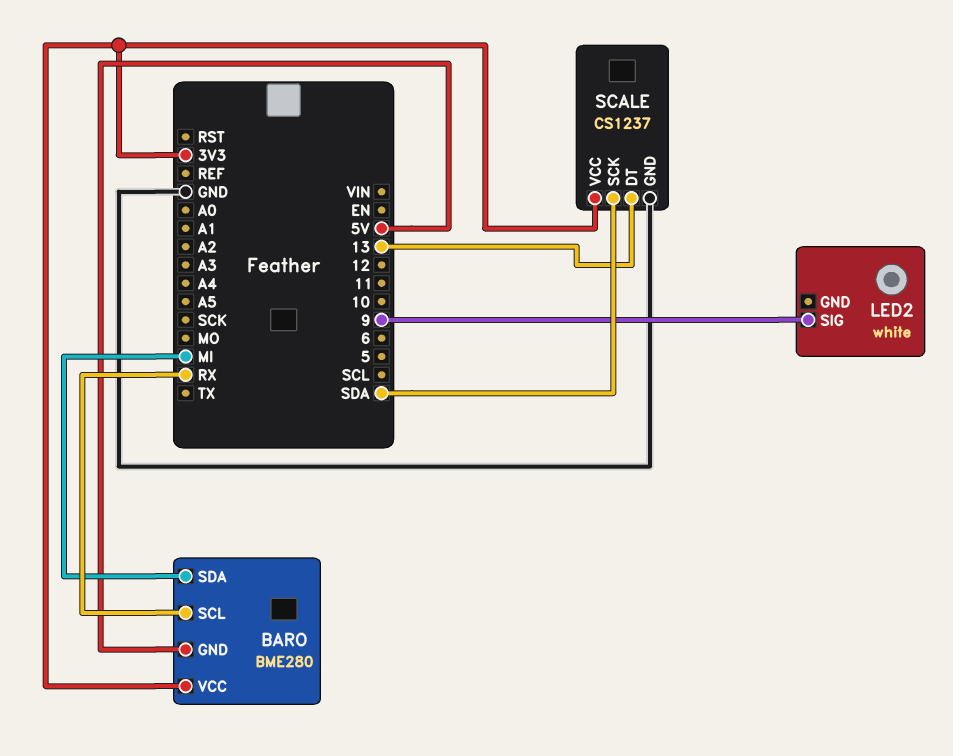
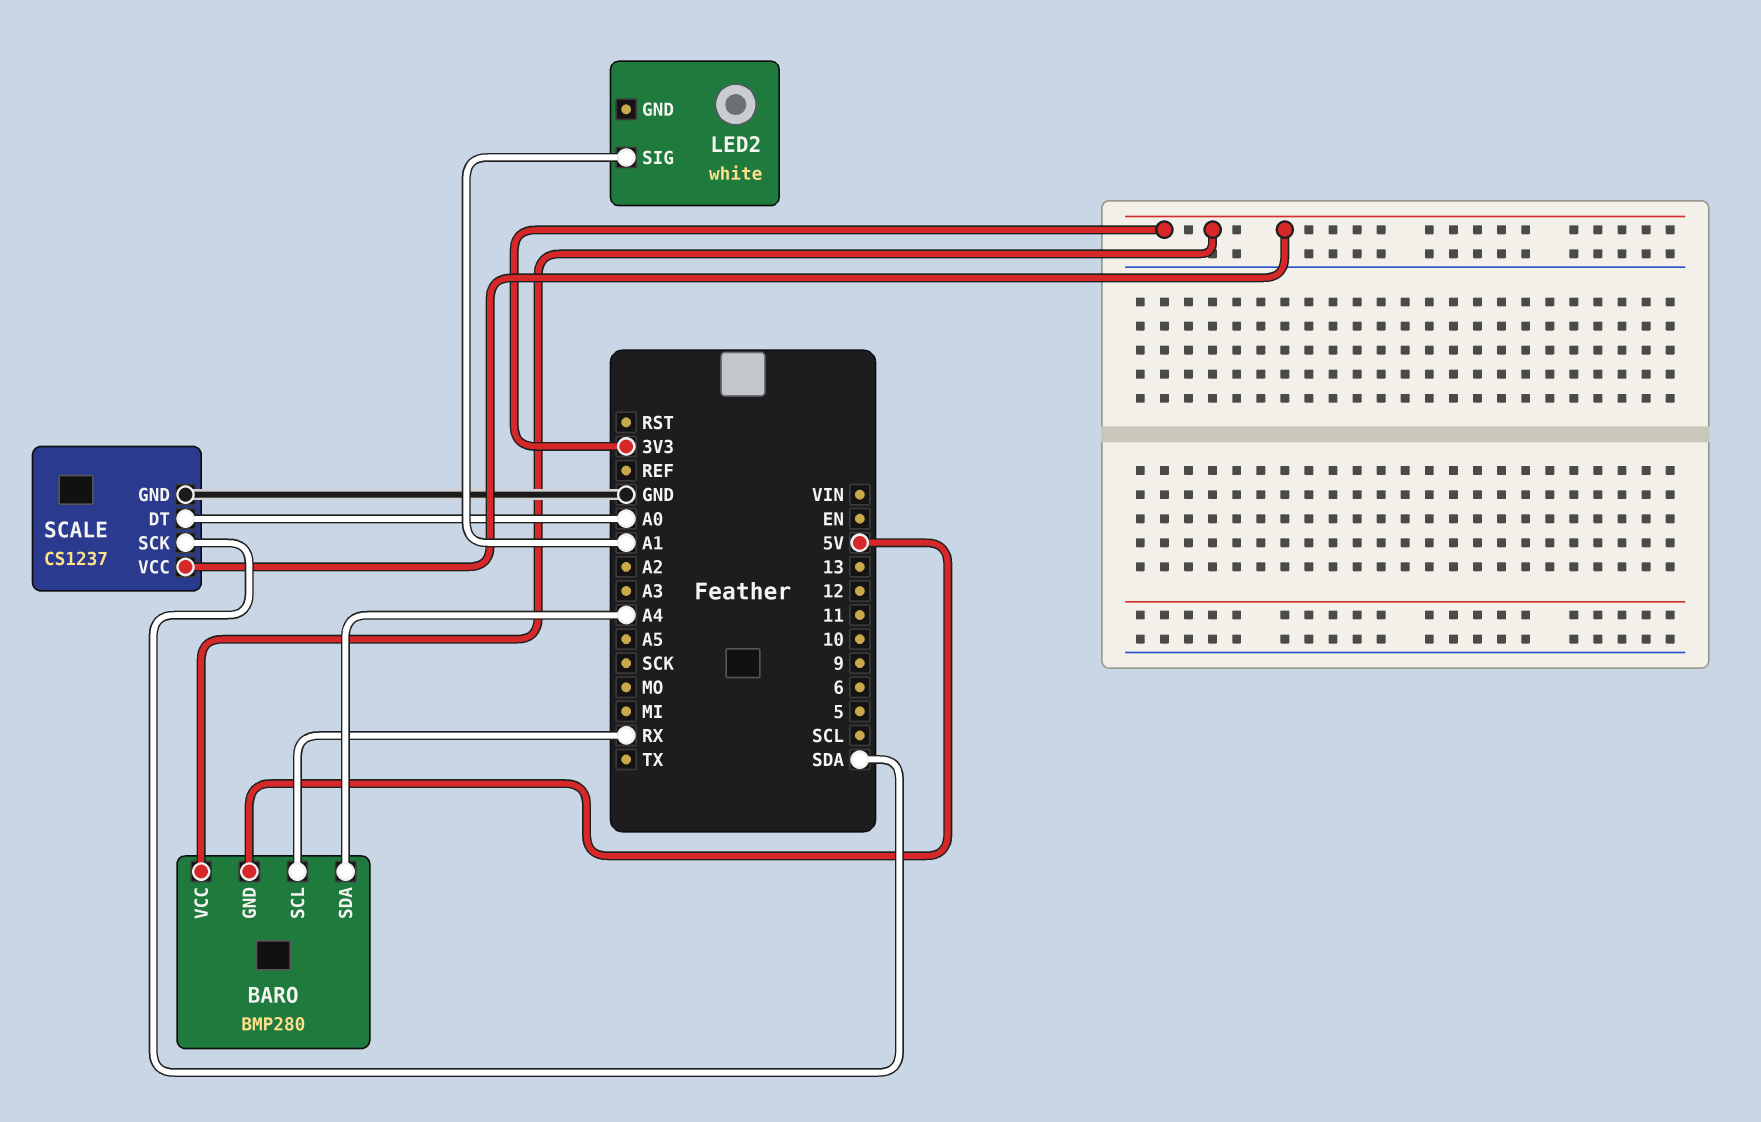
BARO: BME280 -> BMP280
BARO pin SDA: MI -> A4
LED2 pin SIG: 9 -> A1
SCALE pin DT: 13 -> A0

